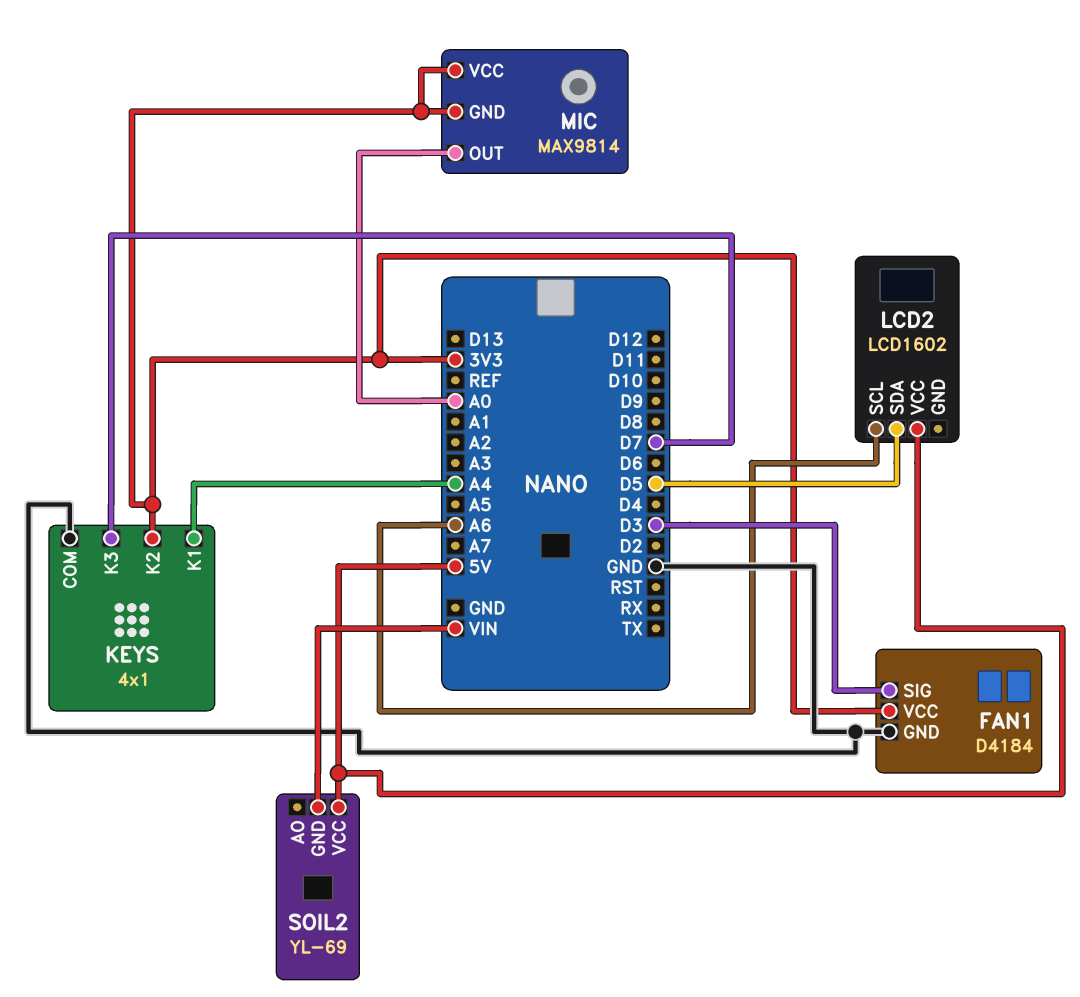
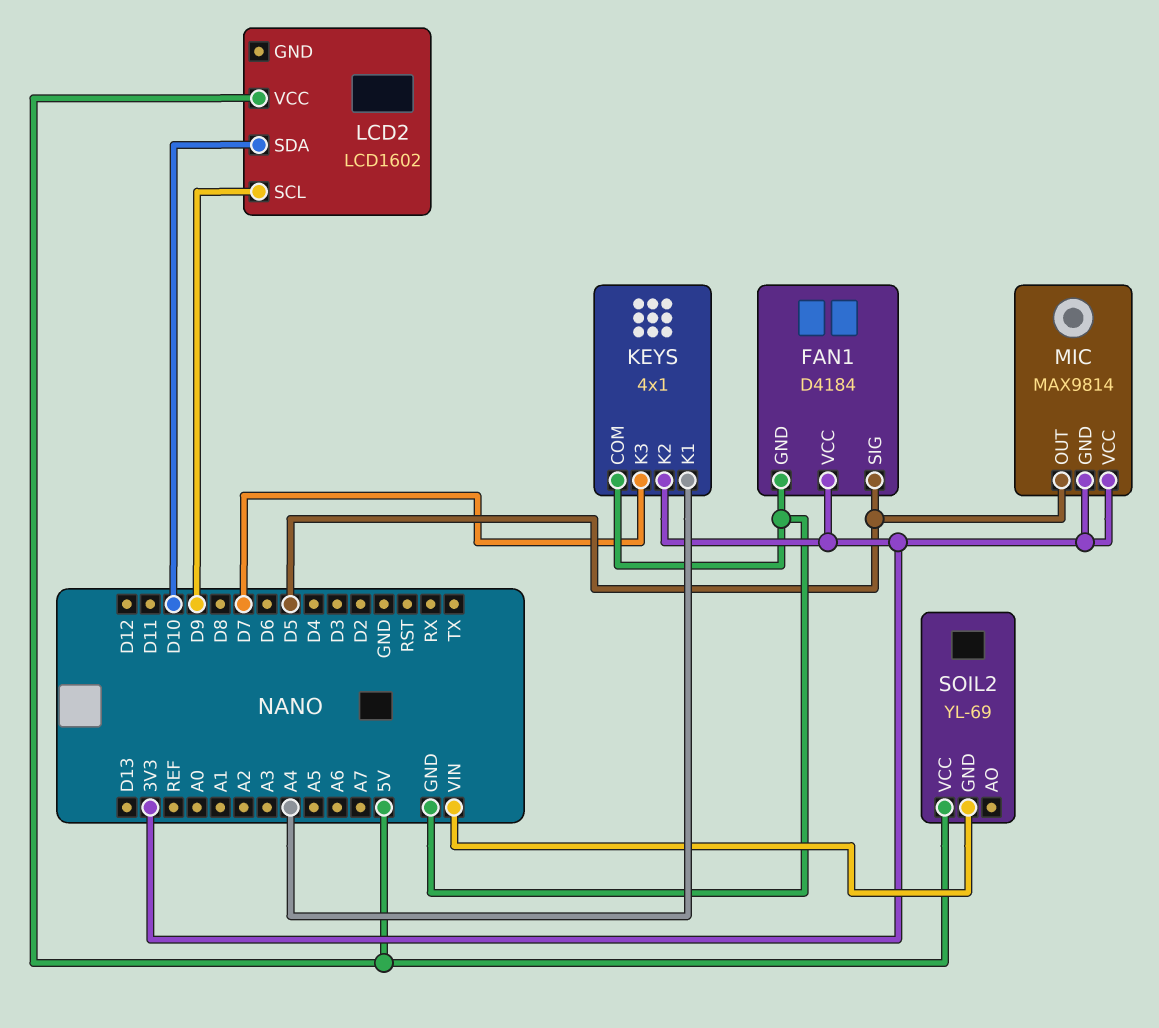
FAN1 pin SIG: D3 -> D5
LCD2 pin SCL: A6 -> D9
LCD2 pin SDA: D5 -> D10
MIC pin OUT: A0 -> D5

